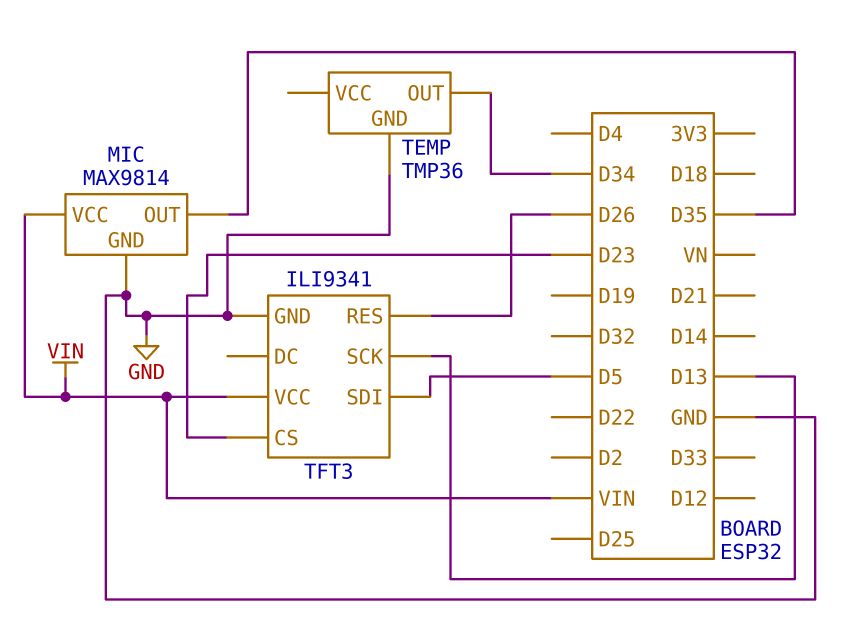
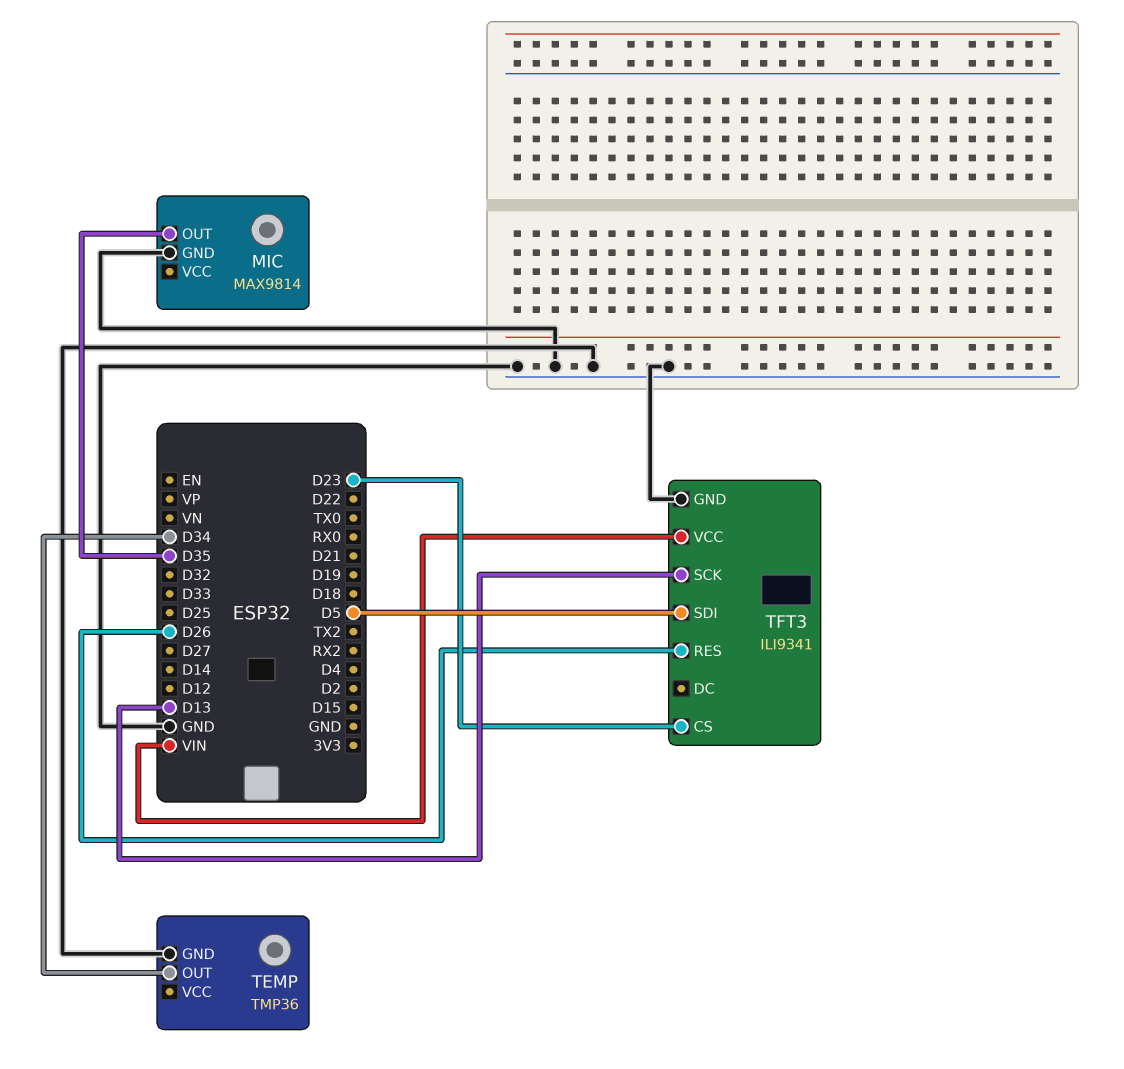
MIC pin VCC: VIN -> none

